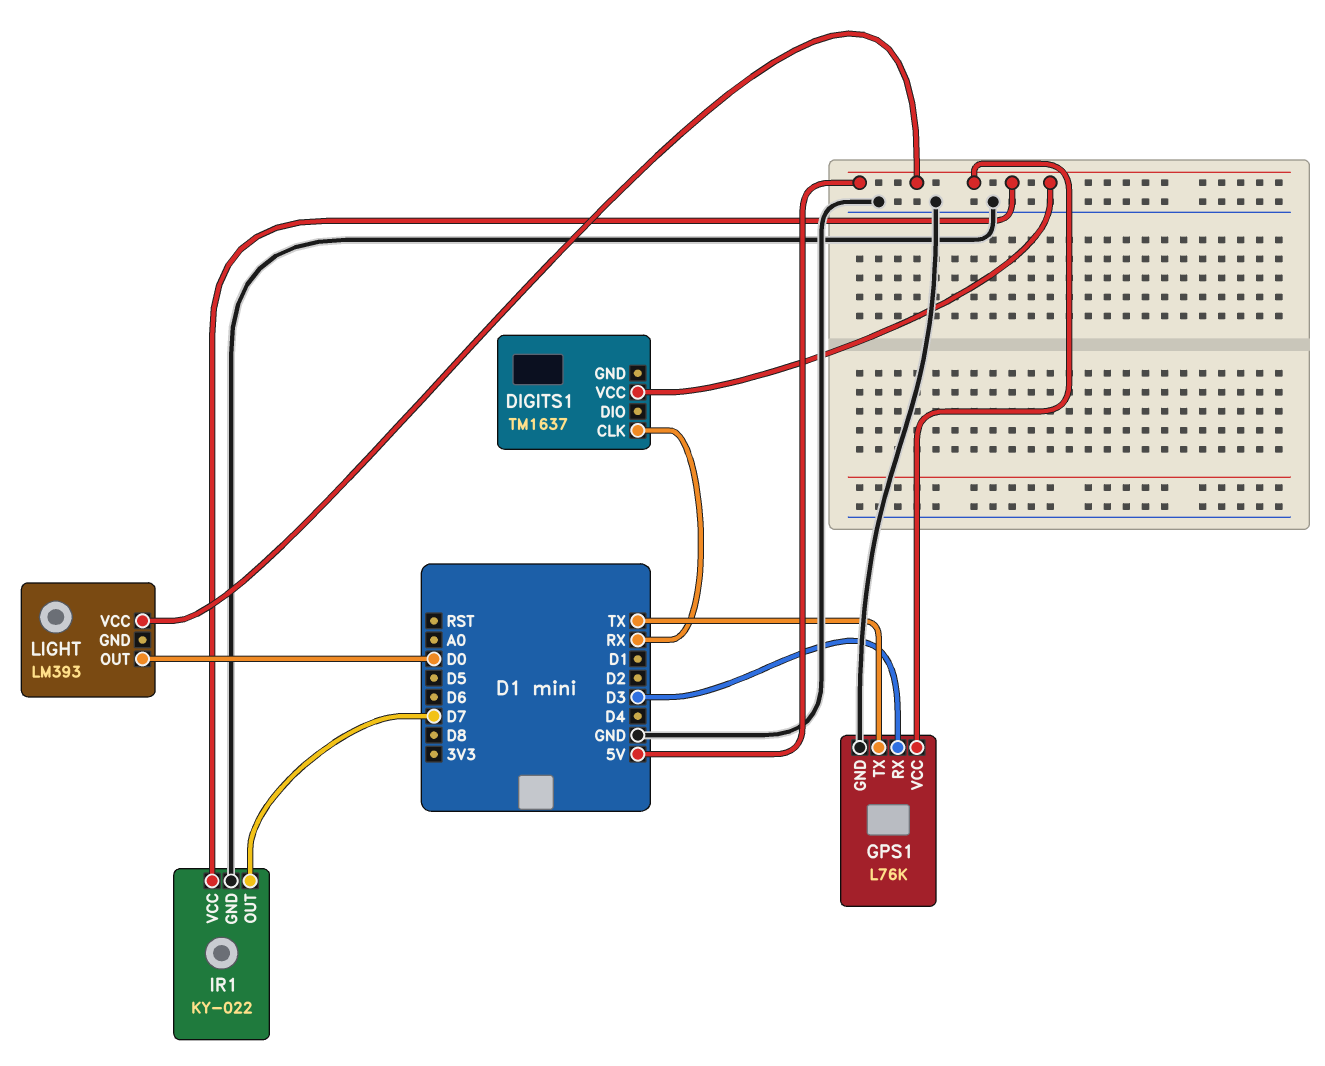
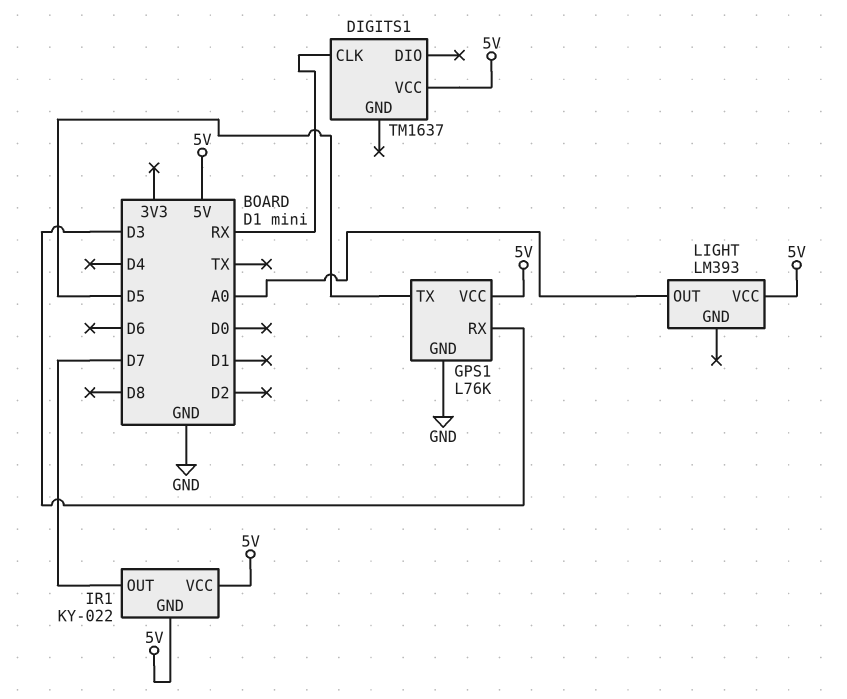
GPS1 pin TX: TX -> D5
IR1 pin GND: GND -> 5V
LIGHT pin OUT: D0 -> A0

